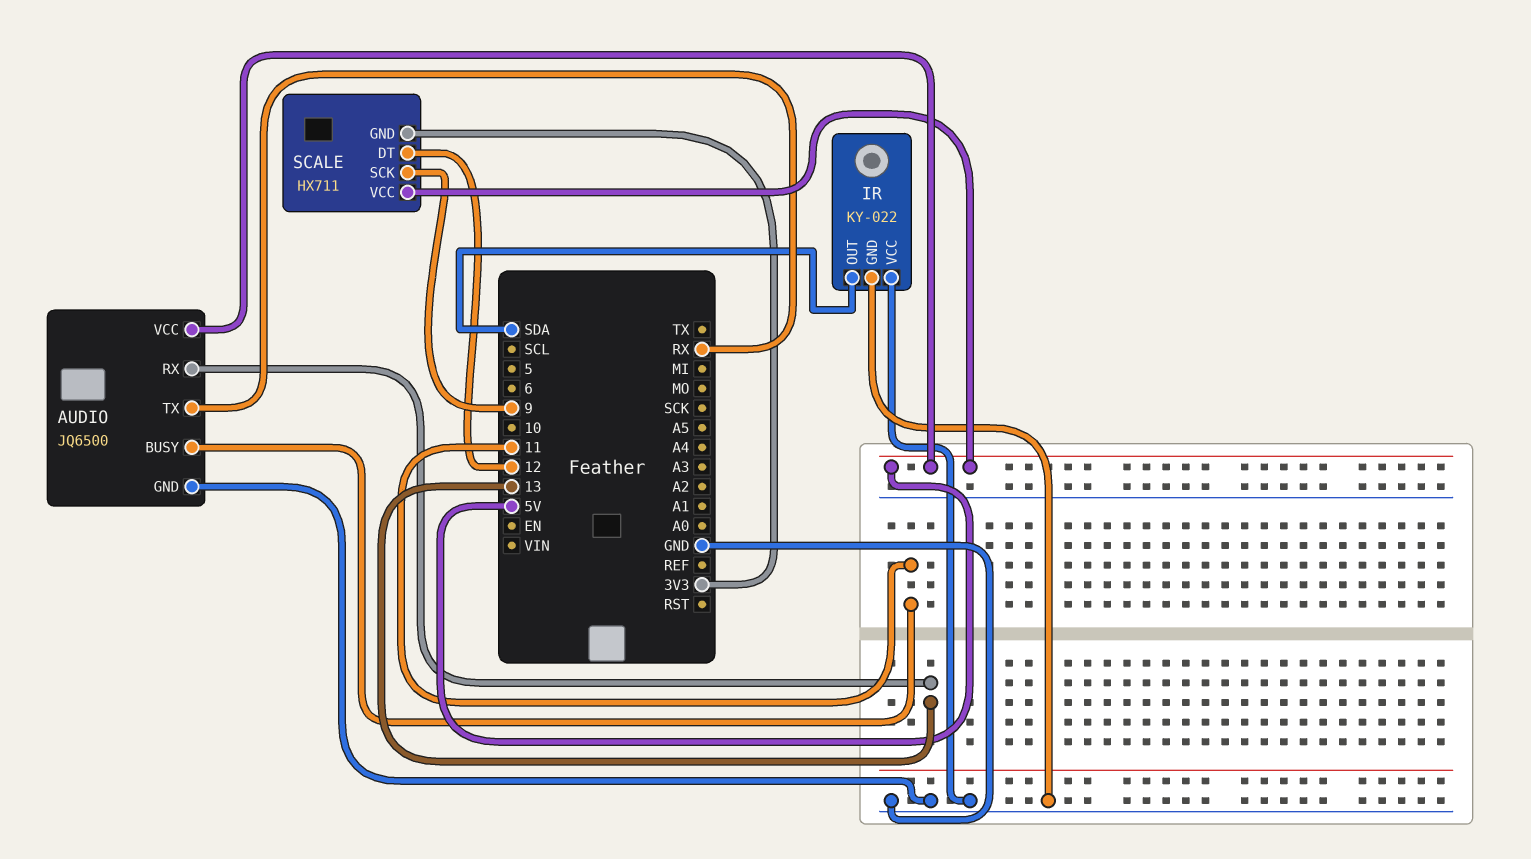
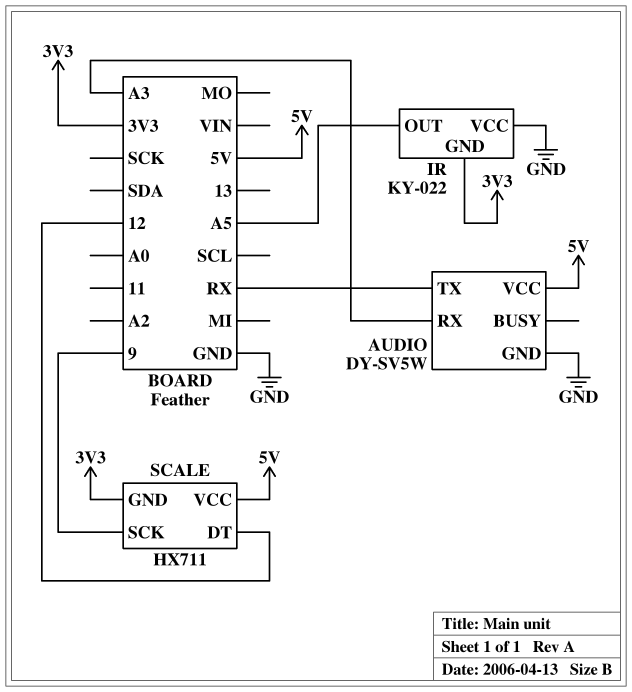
AUDIO: JQ6500 -> DY-SV5W
AUDIO pin BUSY: 11 -> none
AUDIO pin RX: 13 -> A3
IR pin GND: GND -> 3V3
IR pin OUT: SDA -> A5

